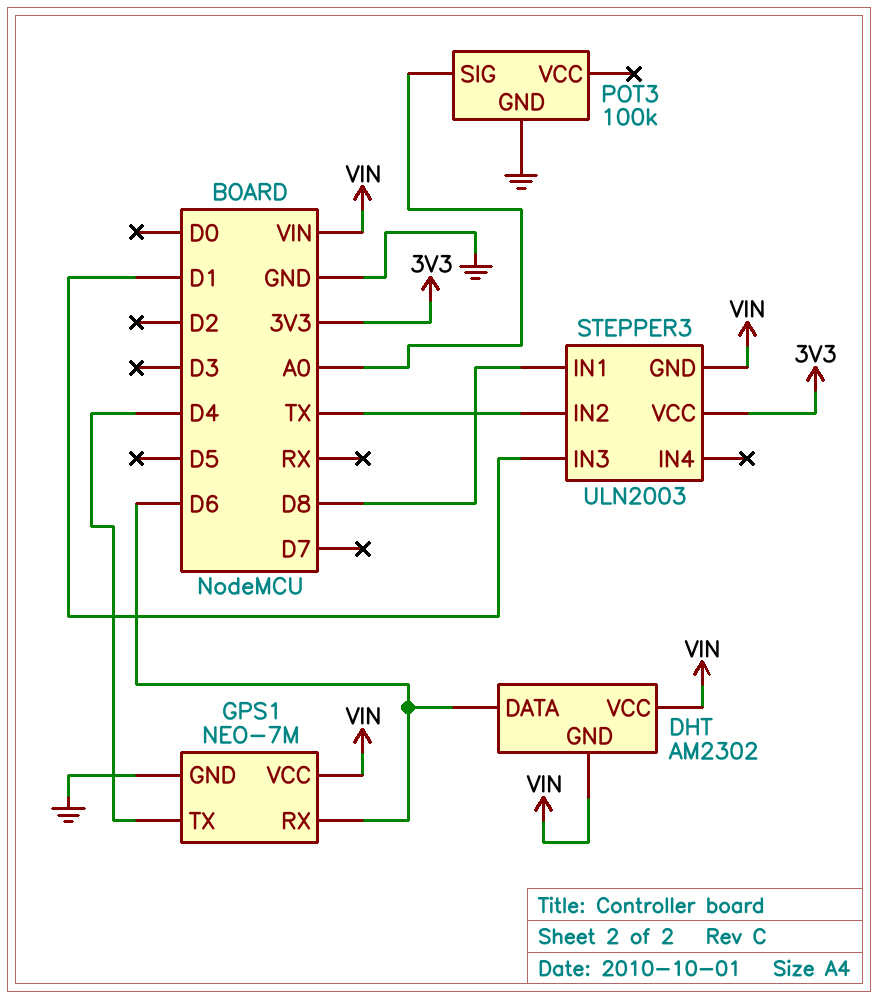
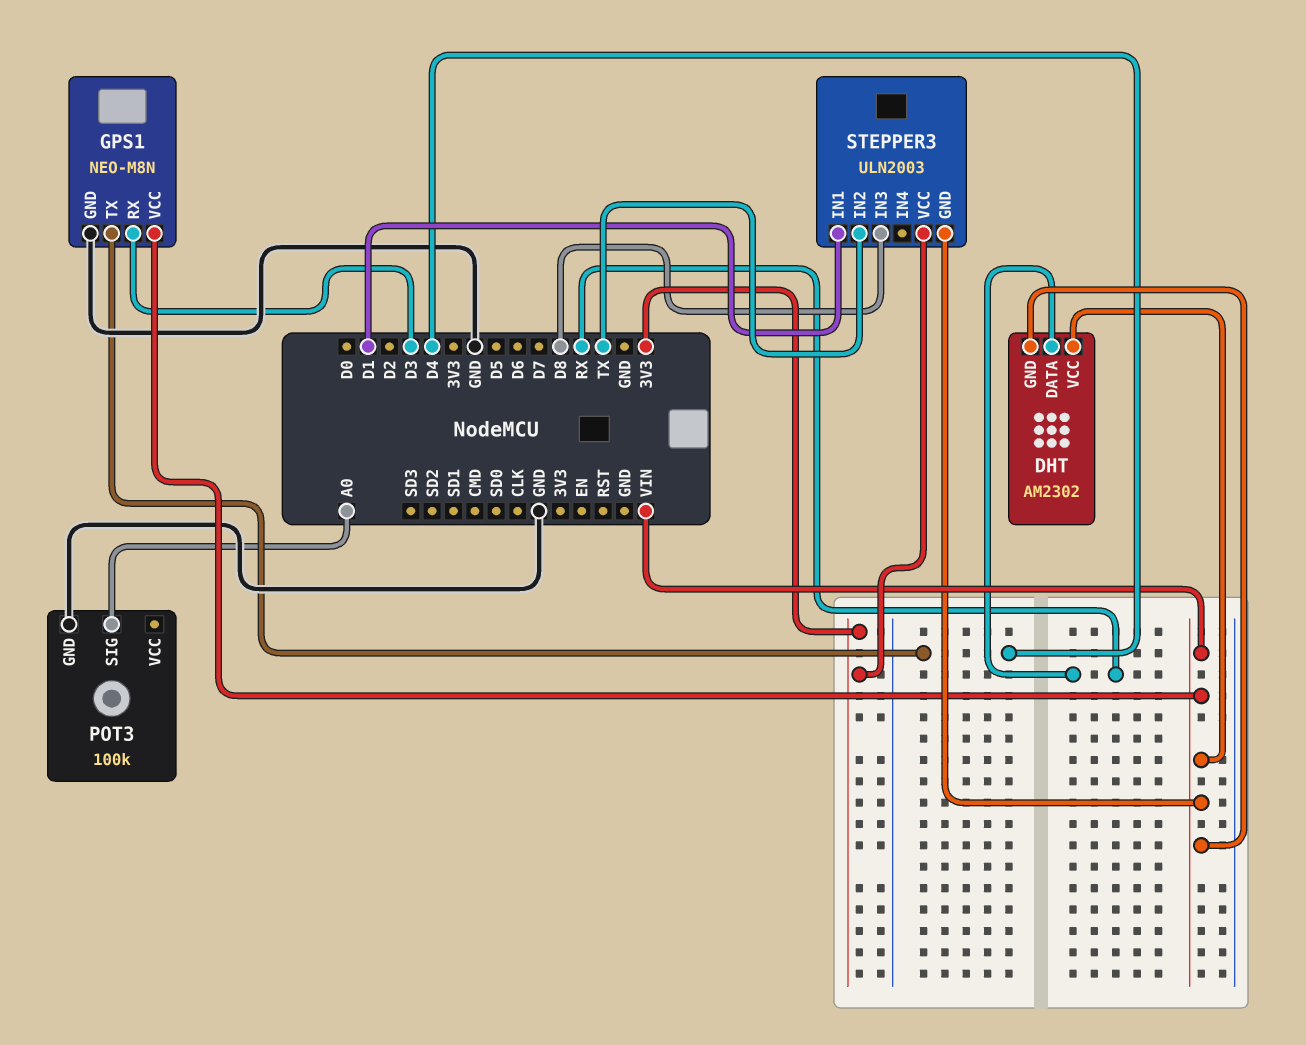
DHT pin DATA: D6 -> RX
GPS1: NEO-7M -> NEO-M8N
GPS1 pin RX: D6 -> D3
STEPPER3 pin IN1: D8 -> D1
STEPPER3 pin IN3: D1 -> D8

